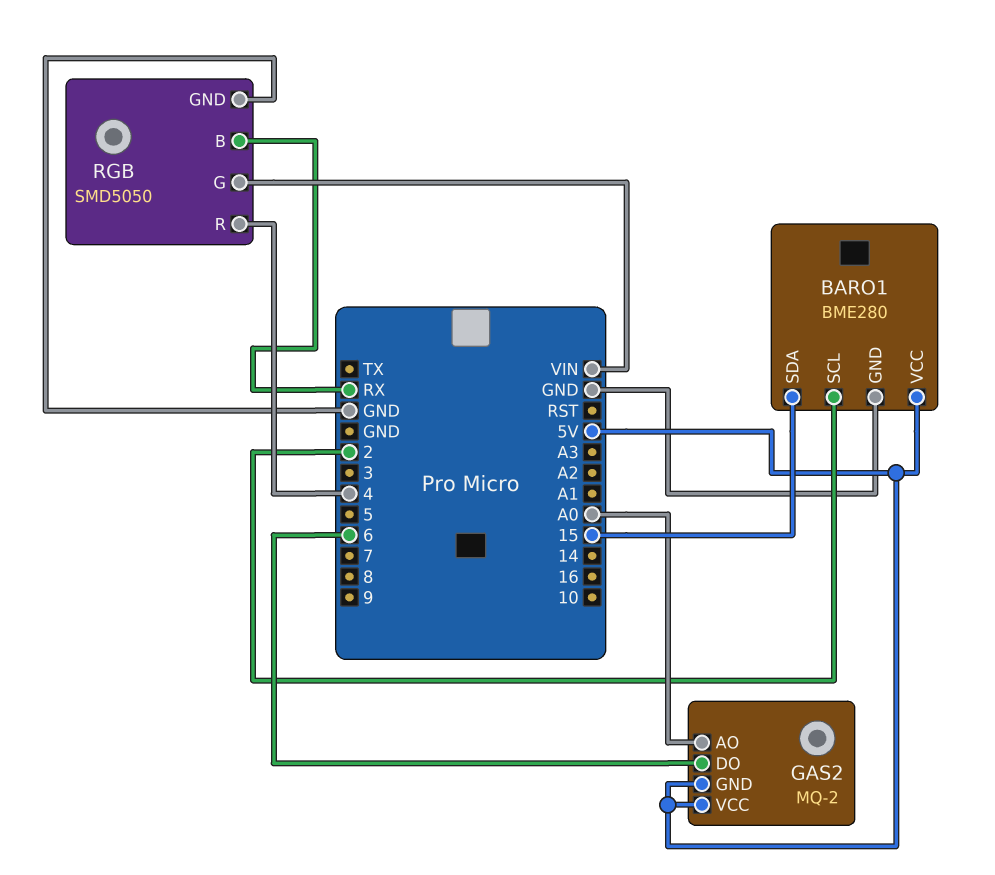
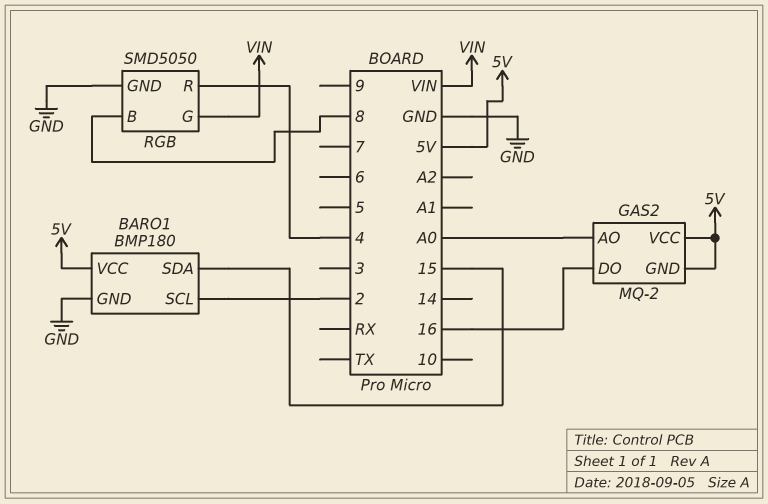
BARO1: BME280 -> BMP180
GAS2 pin DO: 6 -> 16
RGB pin B: RX -> 8

